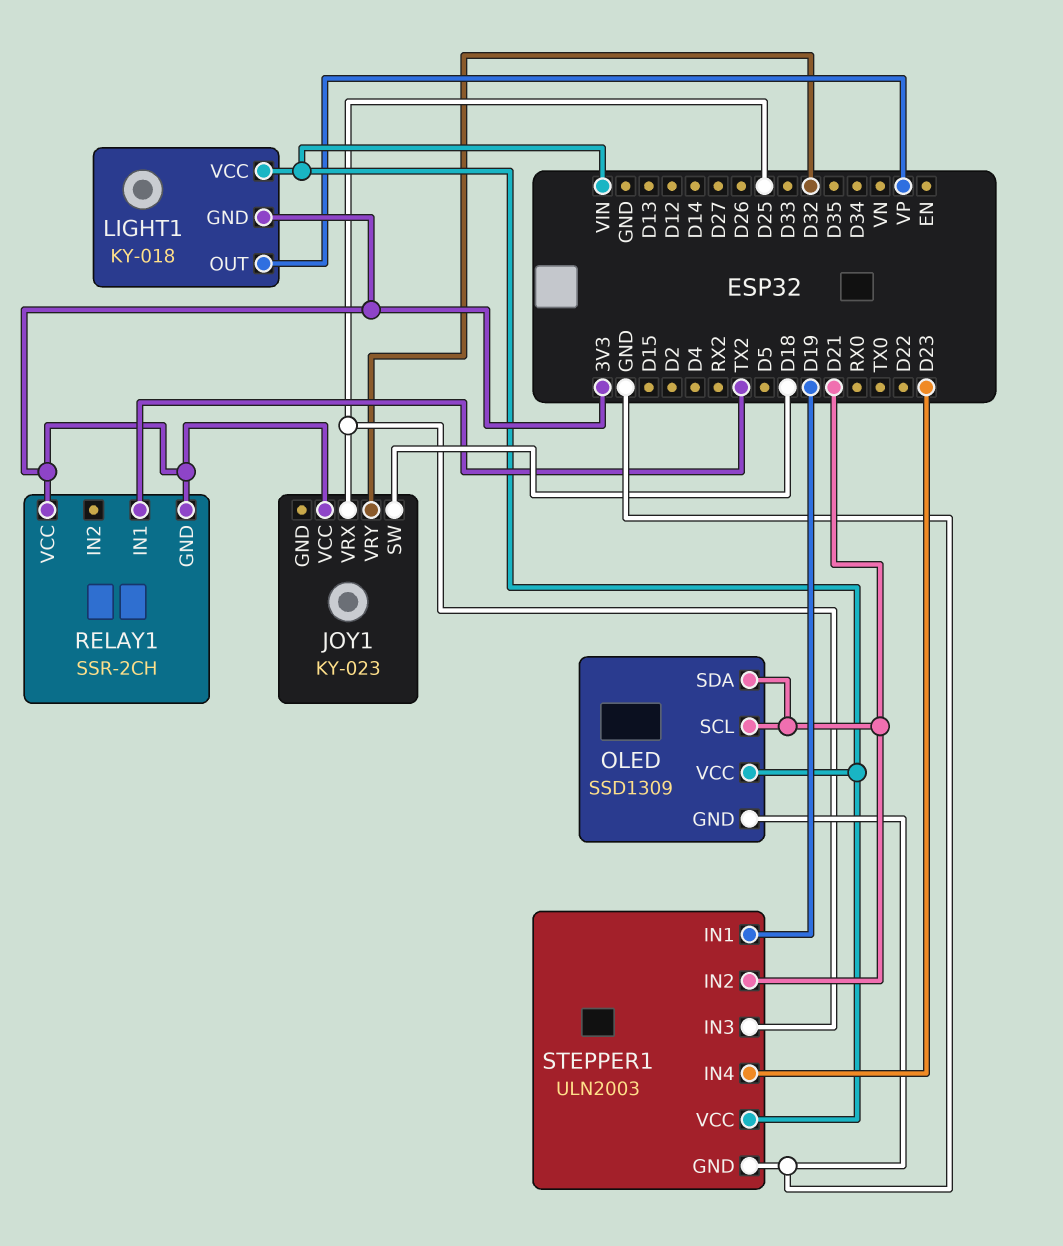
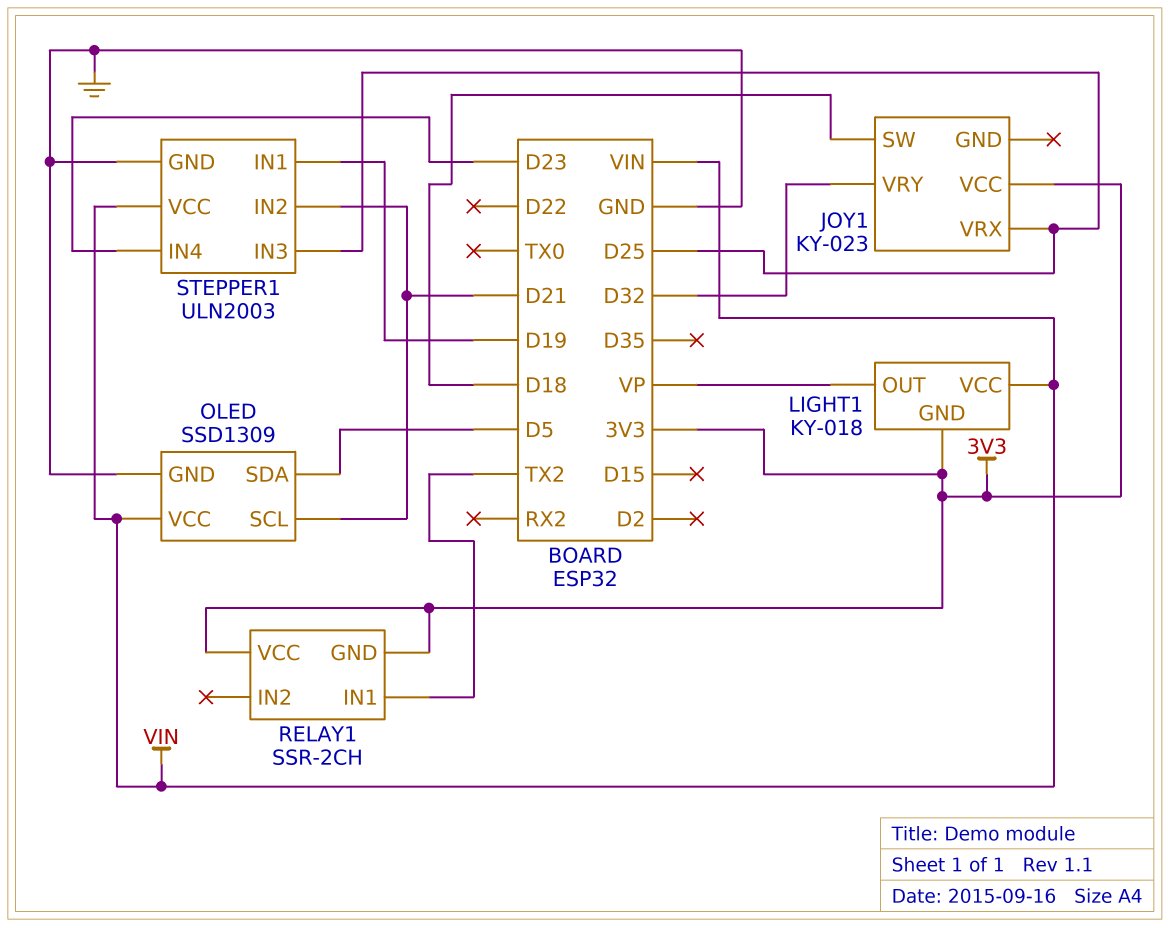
OLED pin SDA: D21 -> D5

